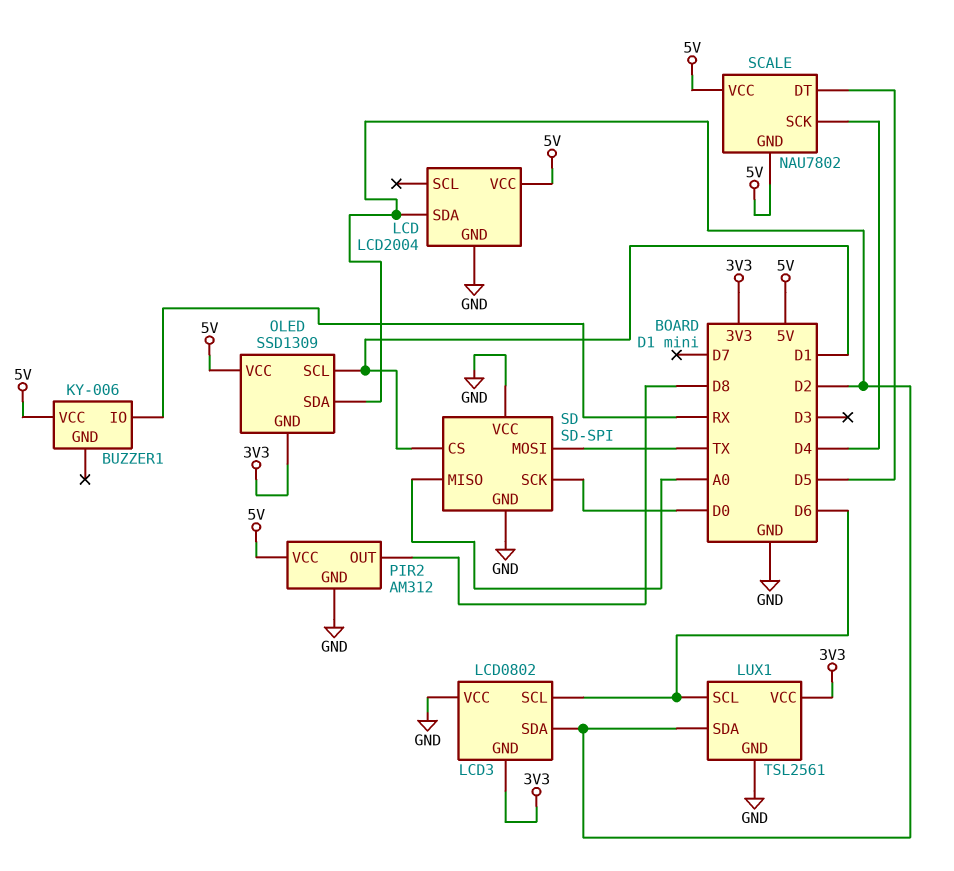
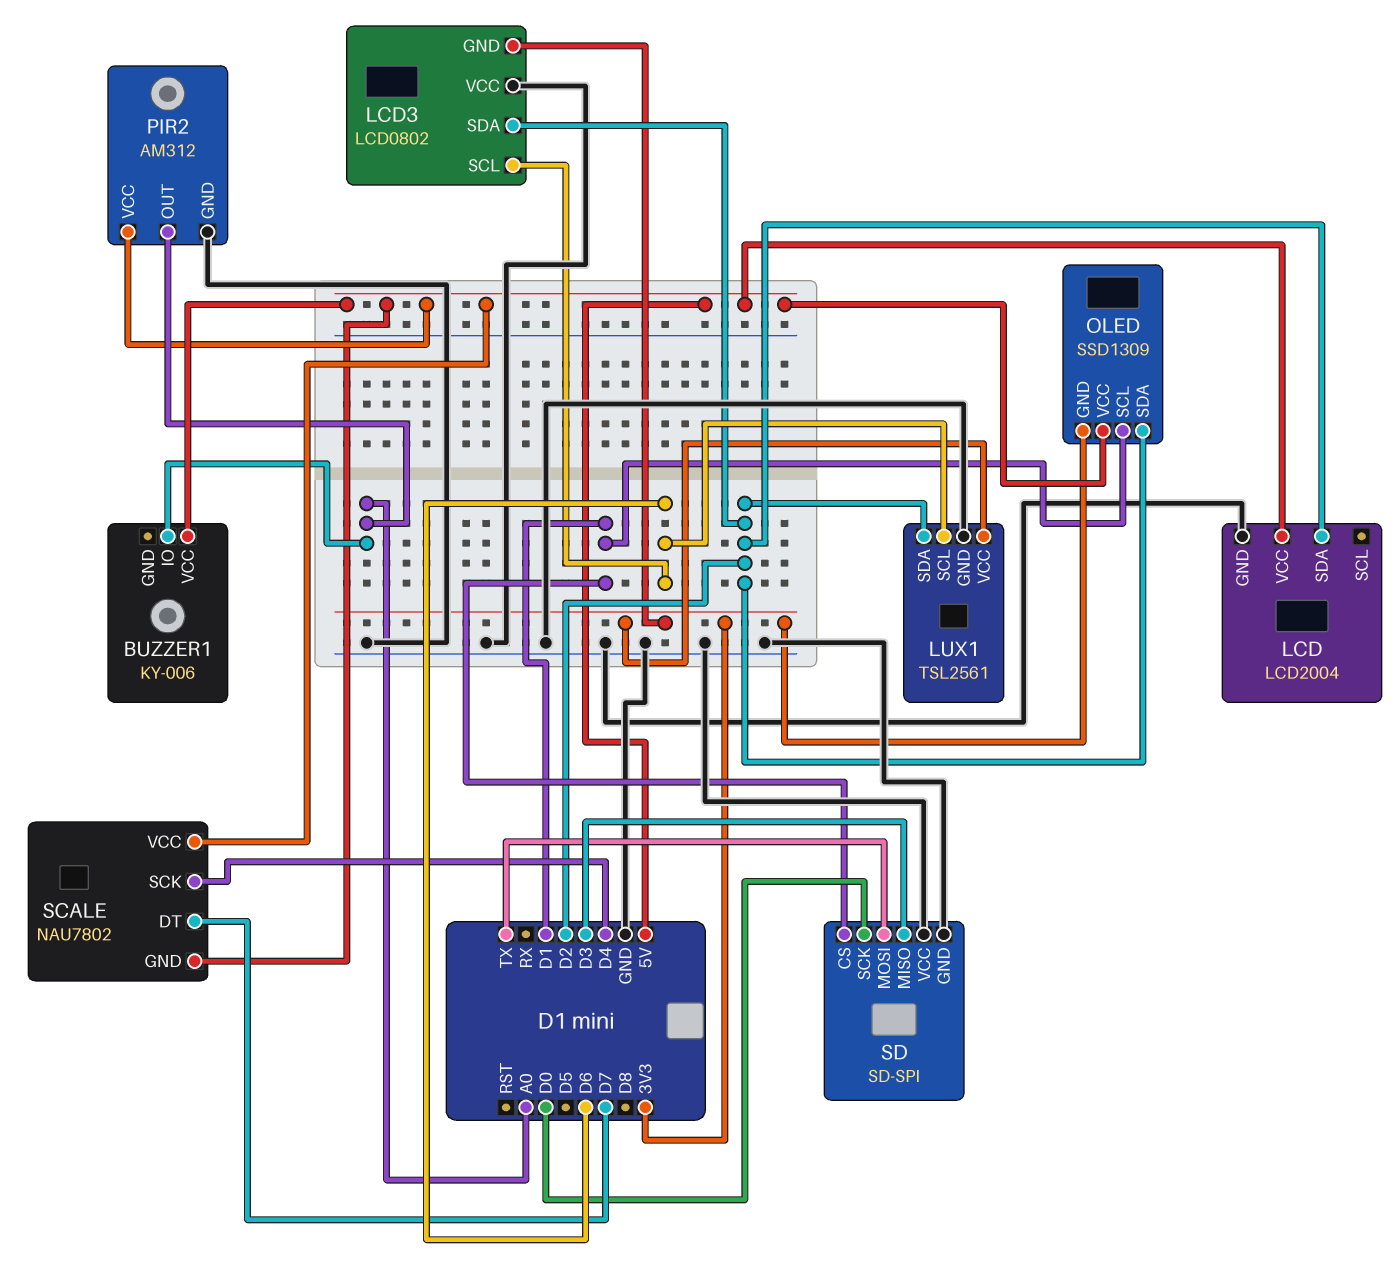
BUZZER1 pin IO: RX -> A0
PIR2 pin OUT: D8 -> A0
SCALE pin DT: D5 -> D7
SD pin MISO: A0 -> D3

